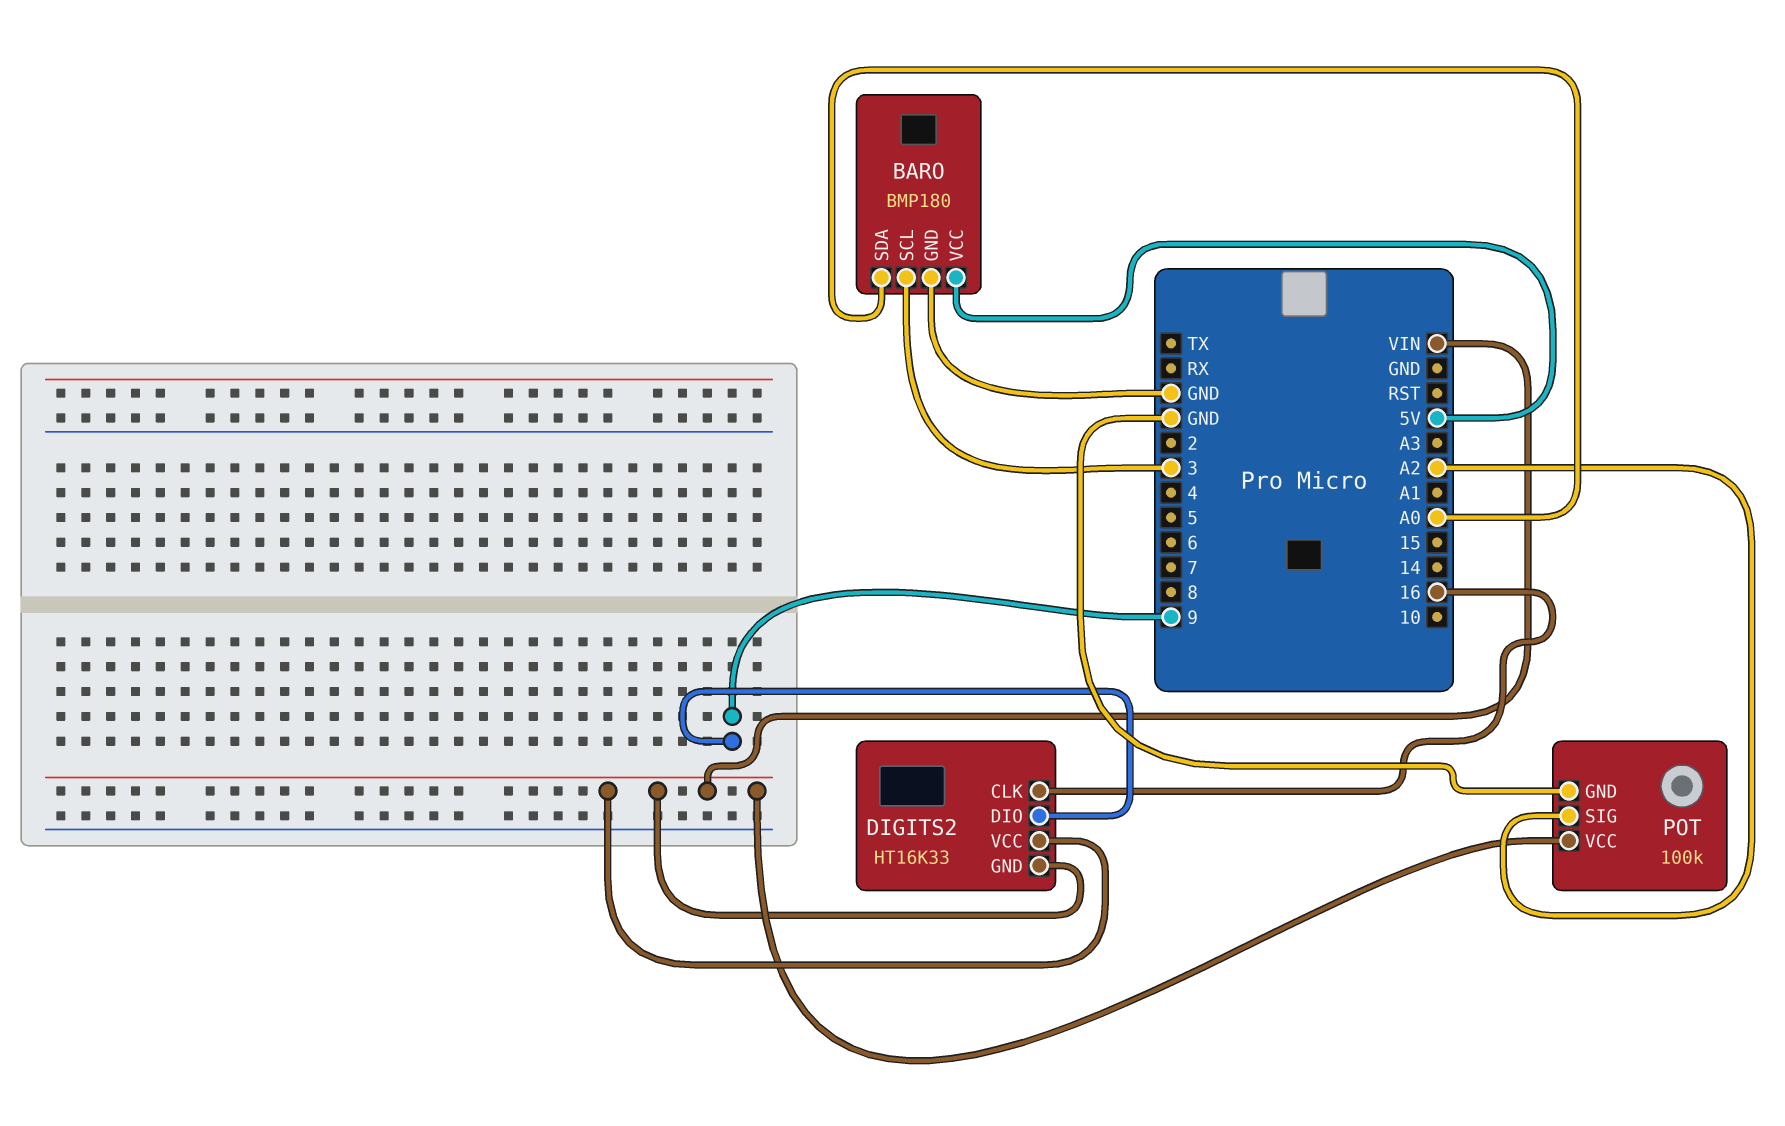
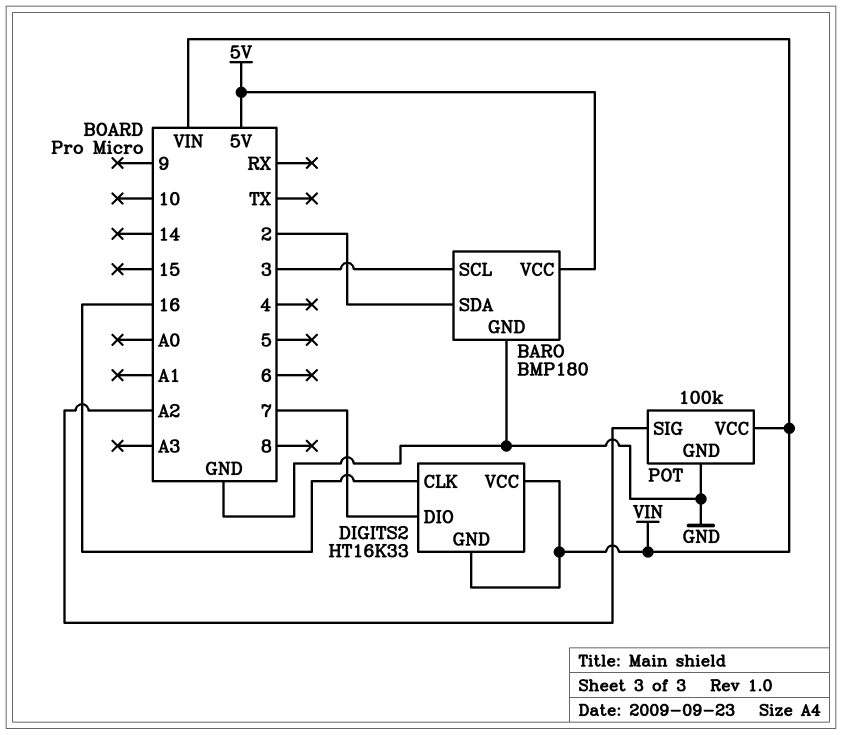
BARO pin SDA: A0 -> 2
DIGITS2 pin DIO: 9 -> 7

